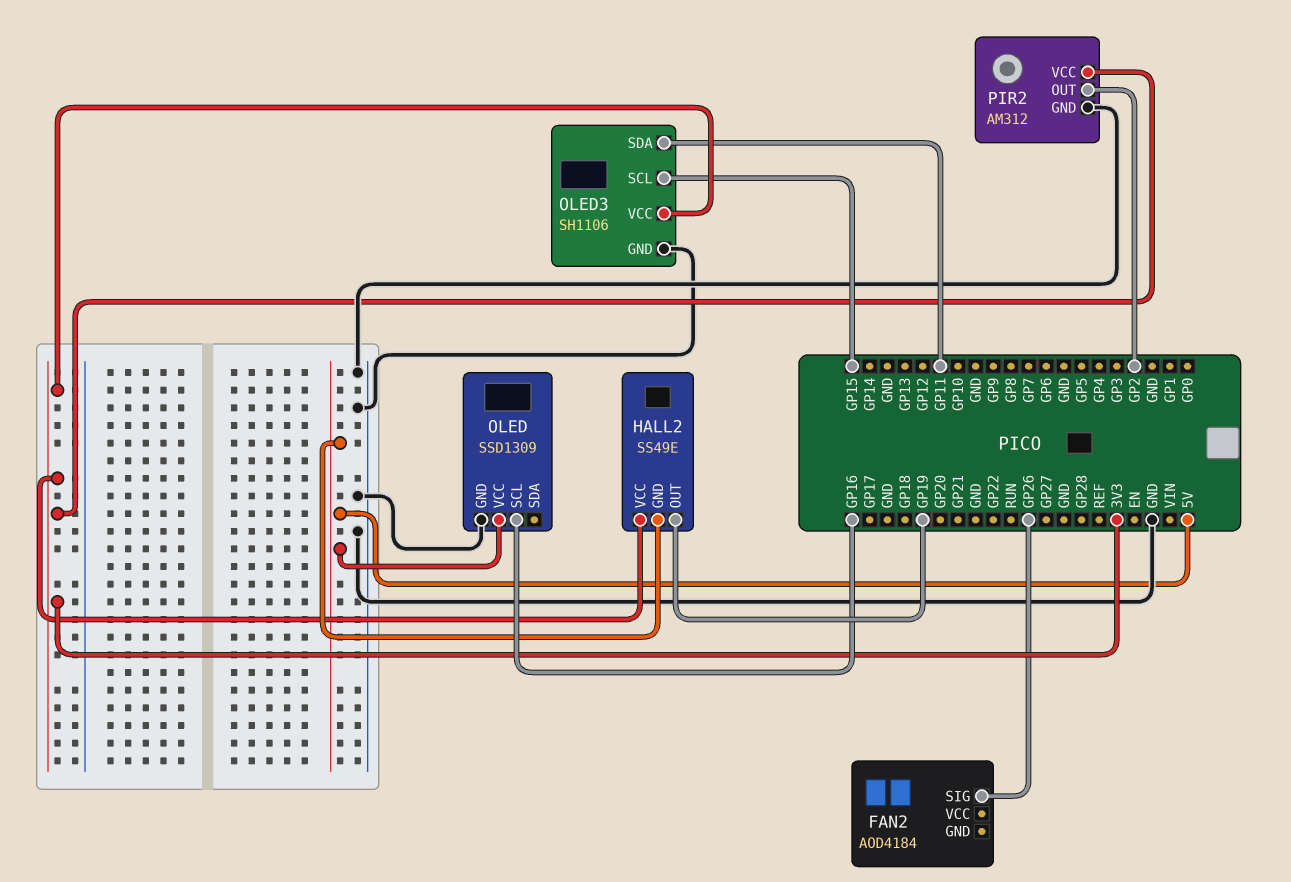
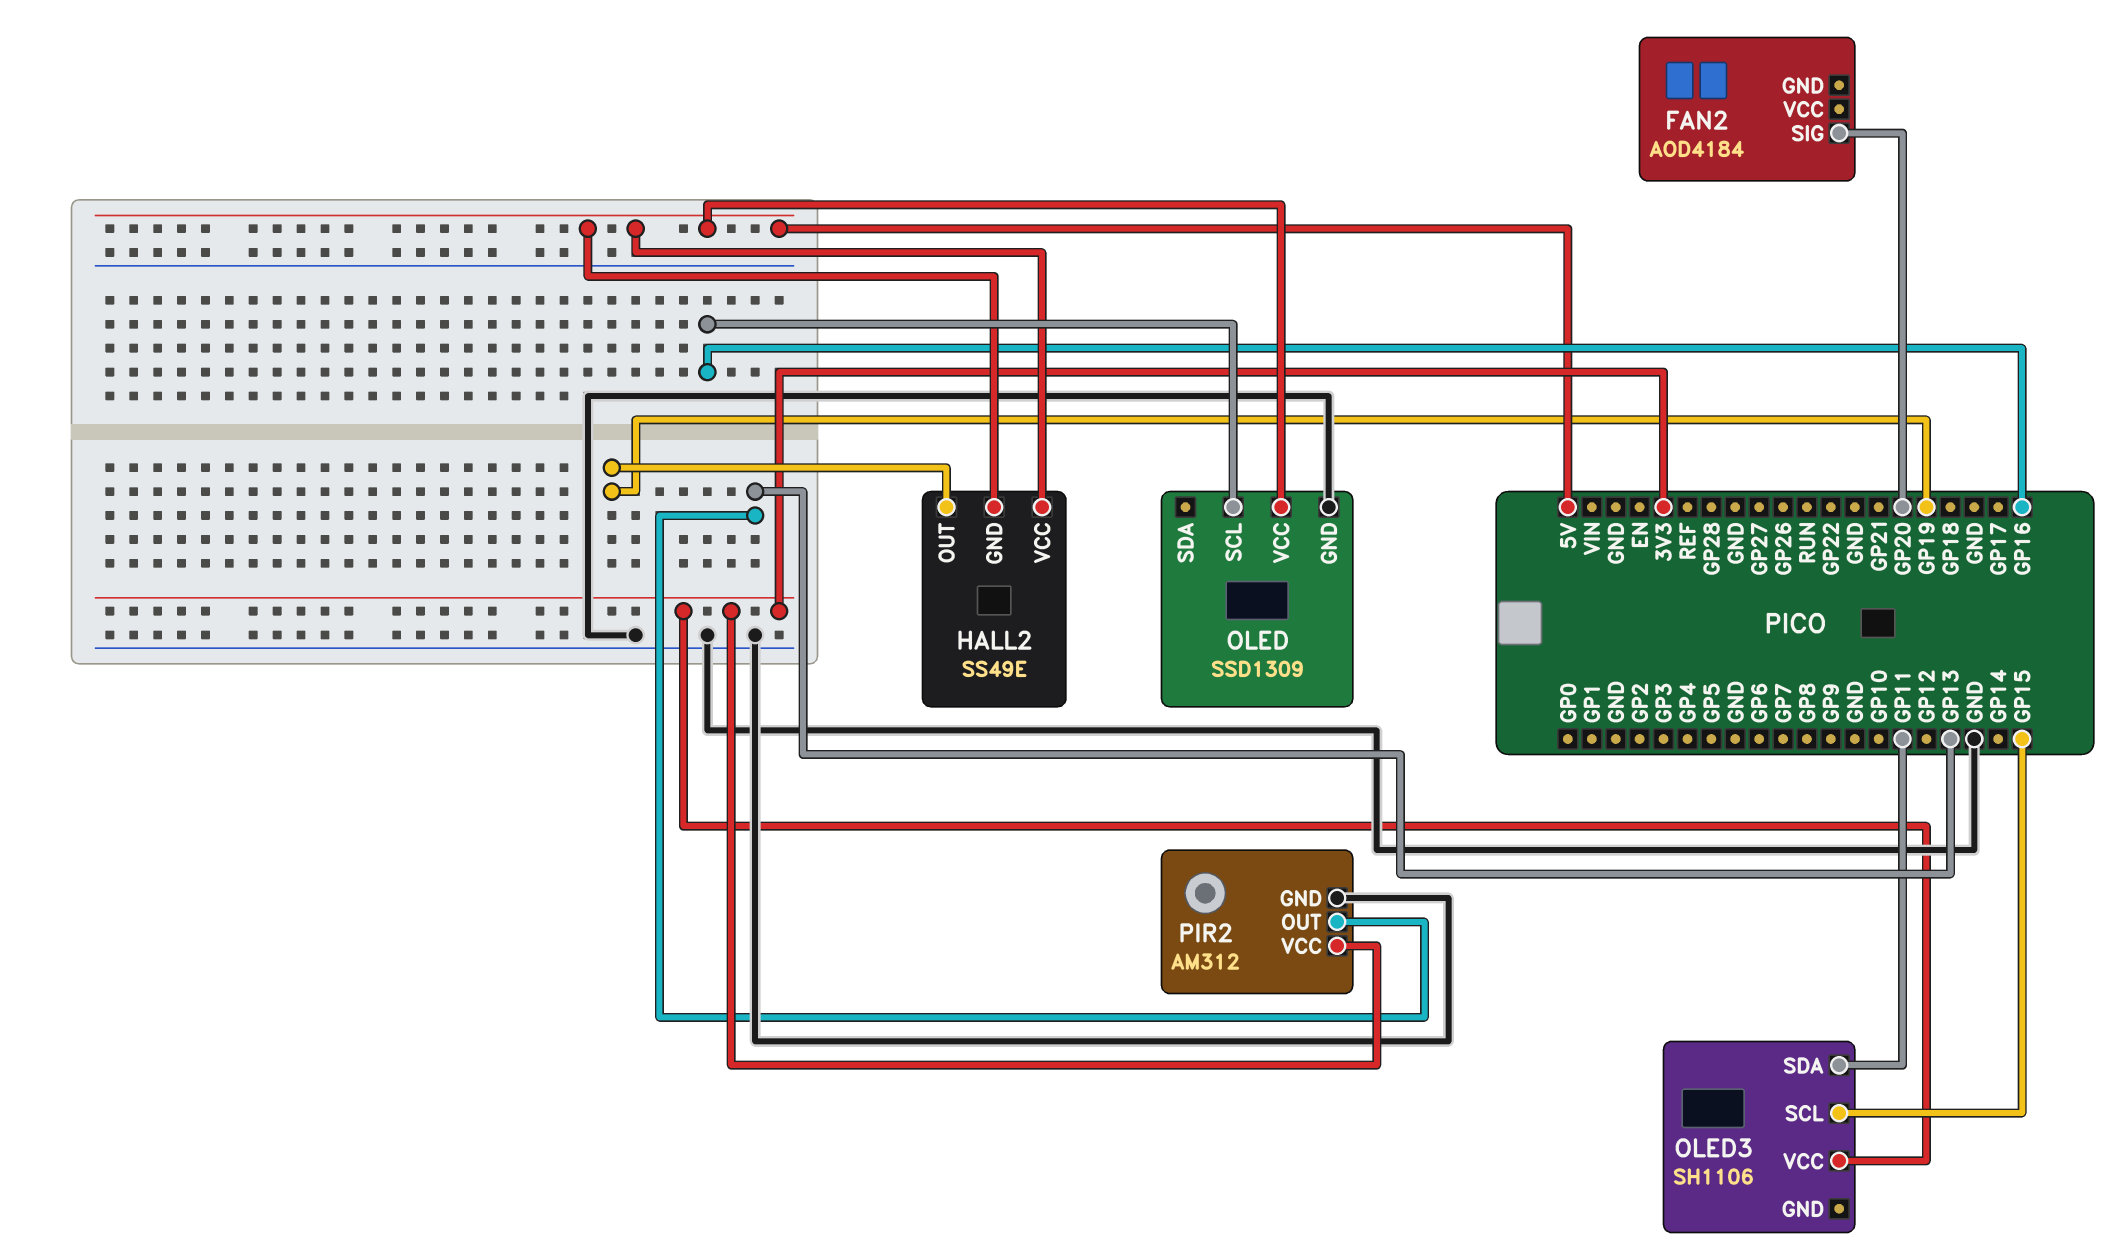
FAN2 pin SIG: GP26 -> GP20
HALL2 pin VCC: 3V3 -> 5V
OLED3 pin GND: GND -> none
PIR2 pin OUT: GP2 -> GP13

